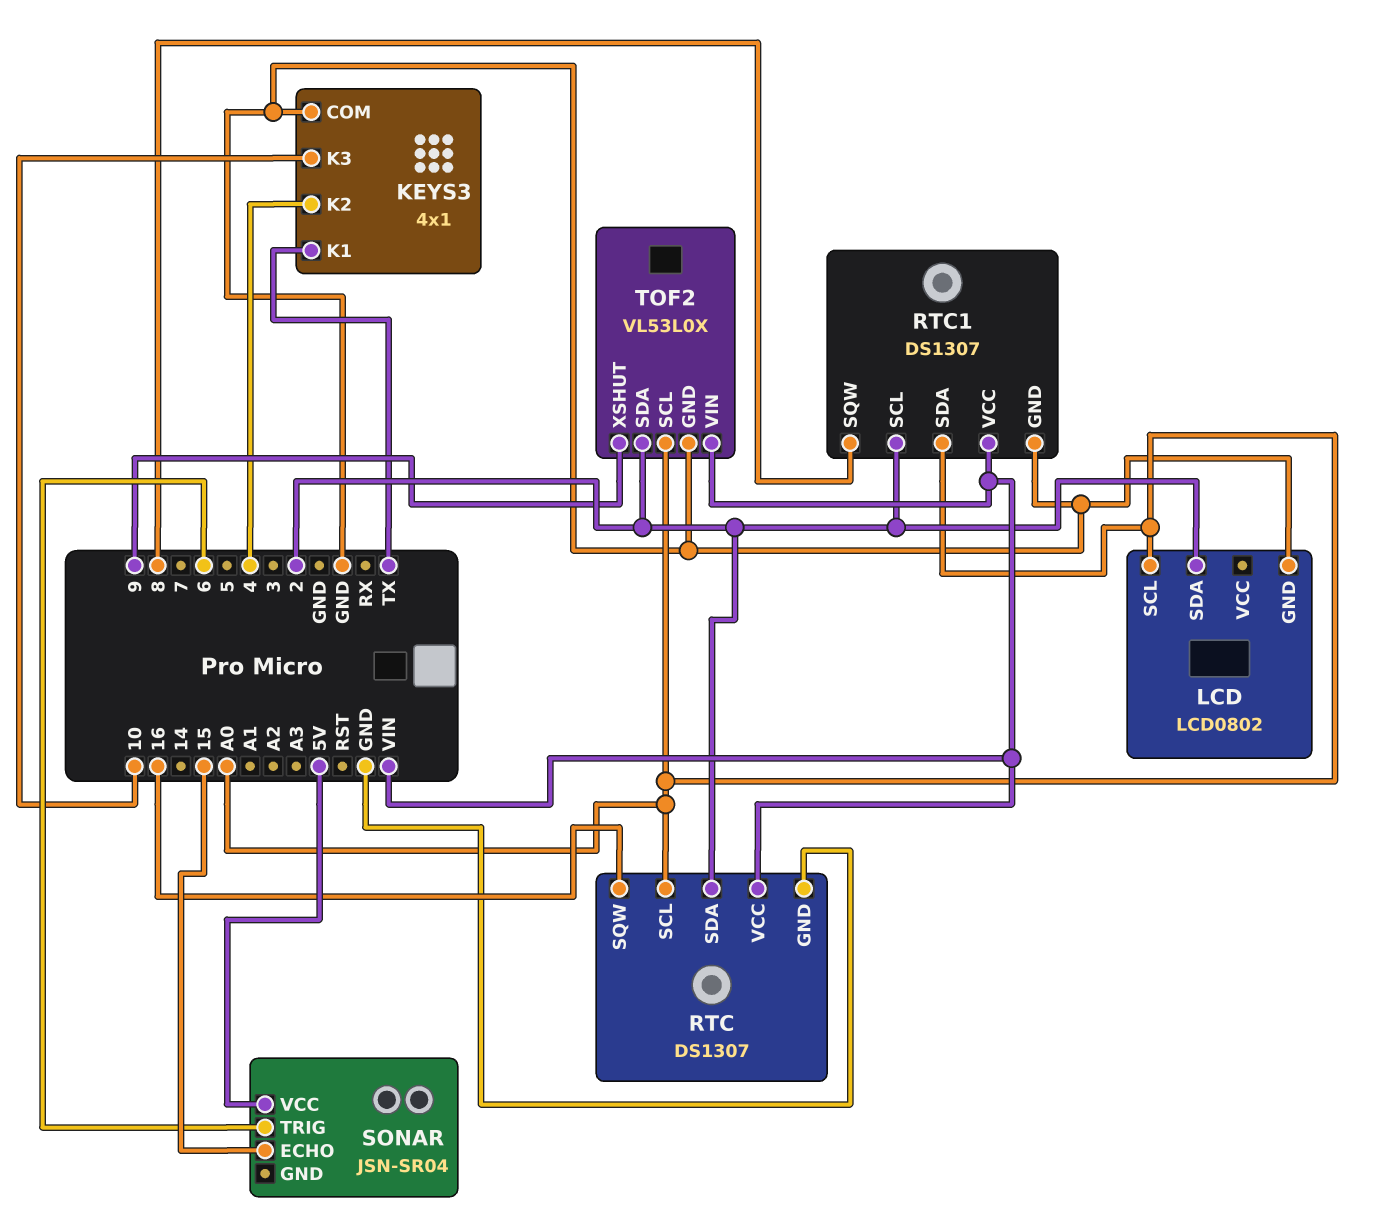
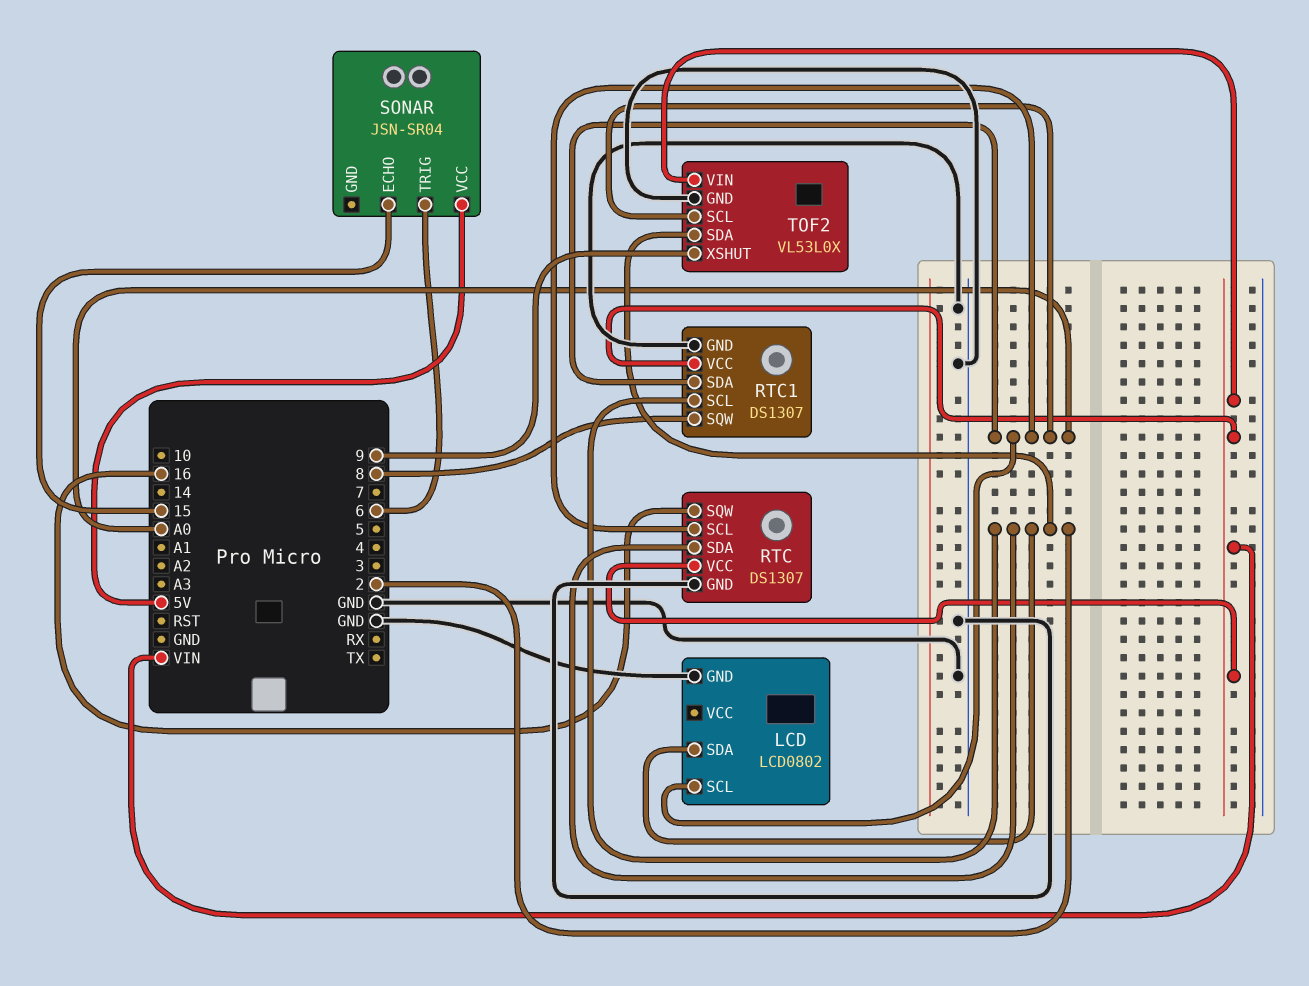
KEYS3: 4x1 -> none
KEYS3 pin COM: GND -> none
KEYS3 pin K1: TX -> none
KEYS3 pin K2: 4 -> none
KEYS3 pin K3: 10 -> none

